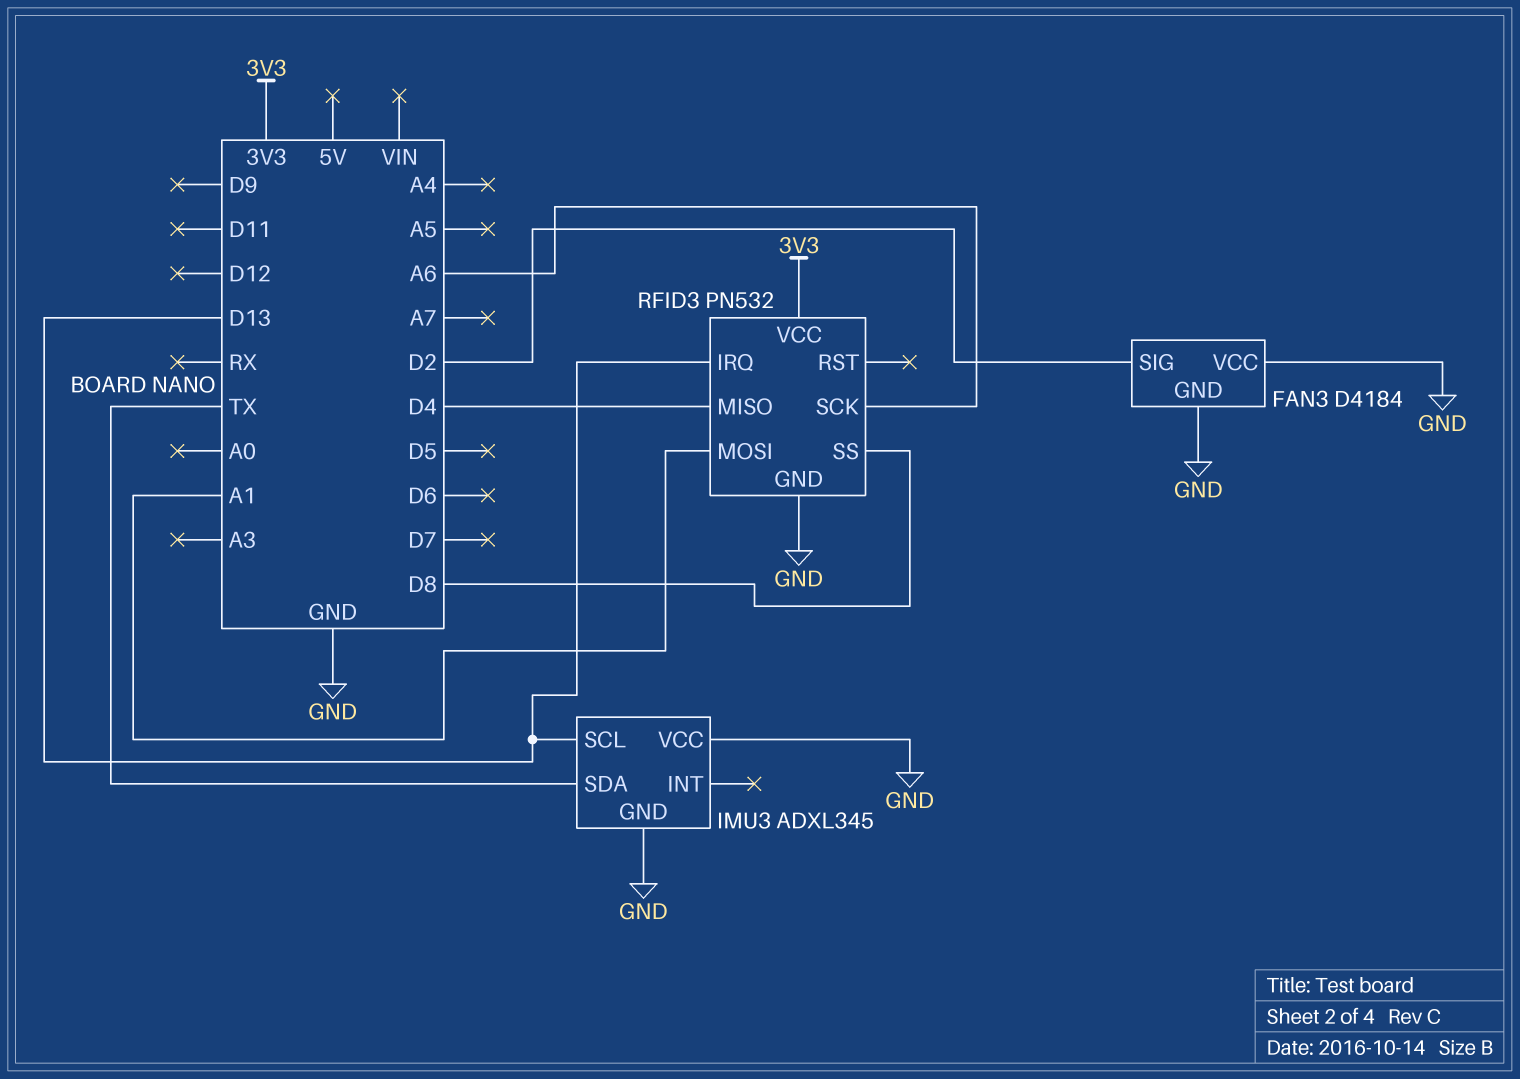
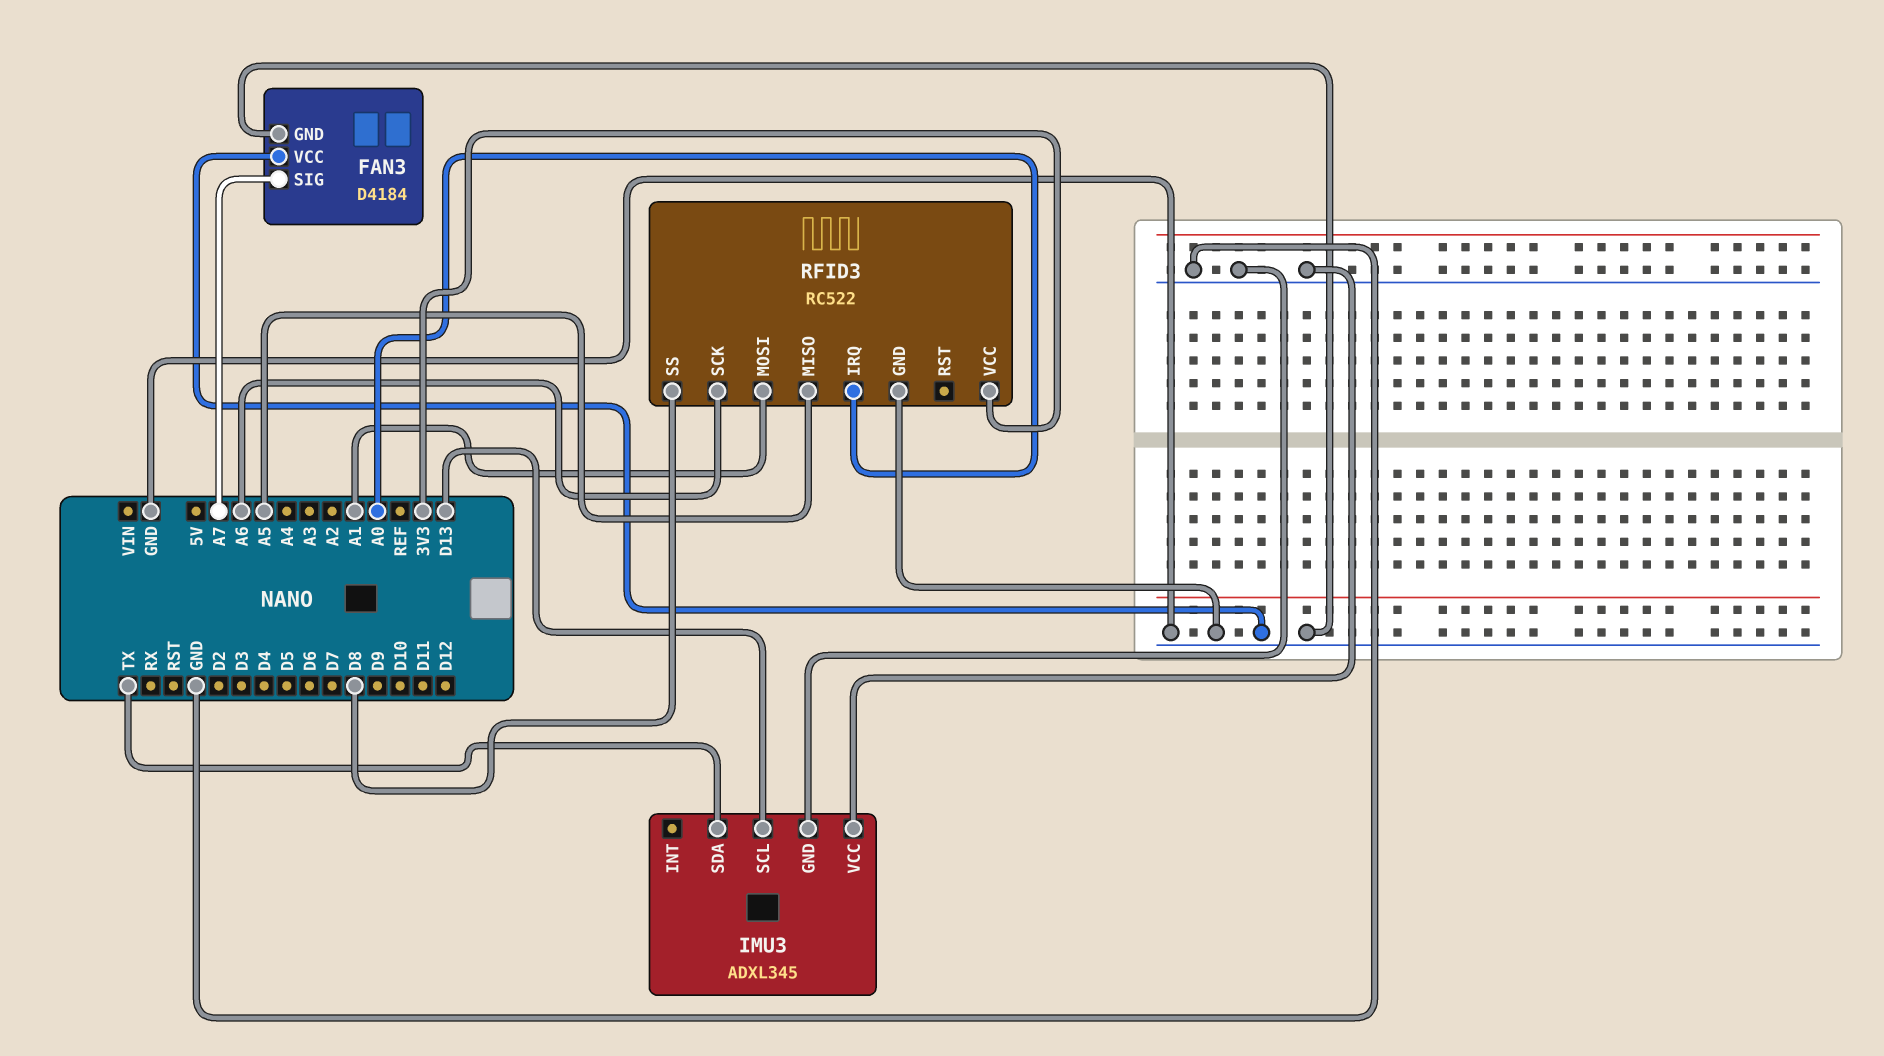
FAN3 pin SIG: D2 -> A7
RFID3: PN532 -> RC522
RFID3 pin IRQ: D13 -> A0
RFID3 pin MISO: D4 -> A5

